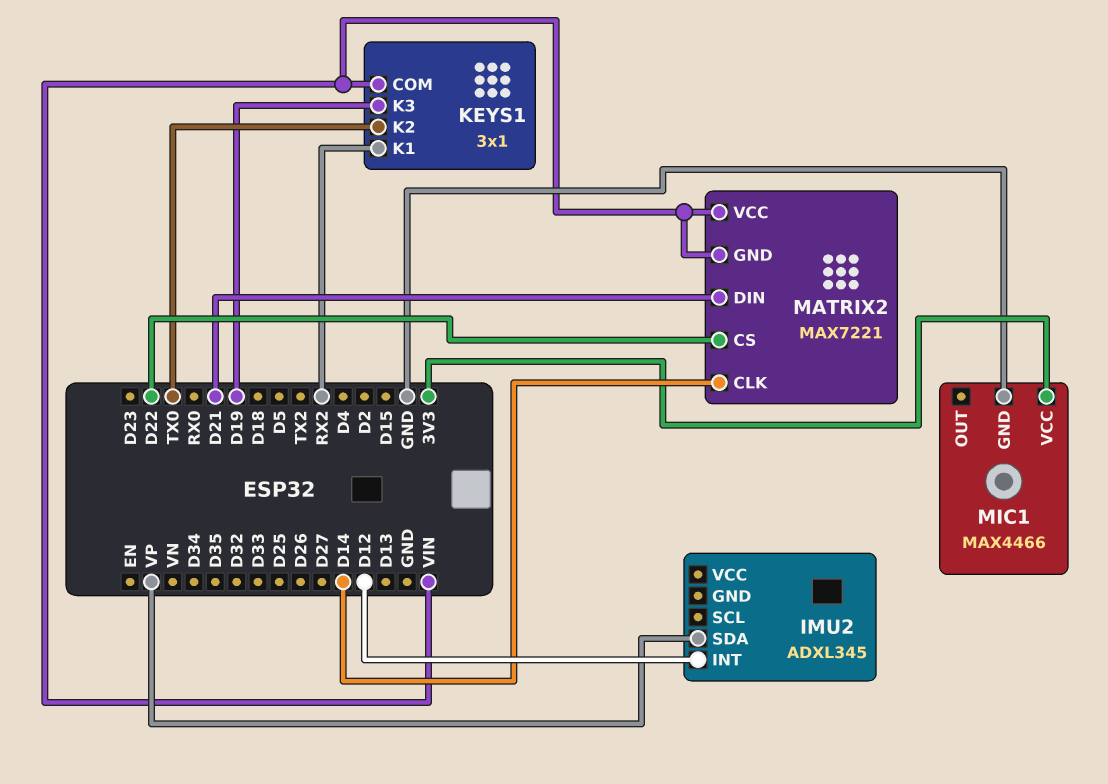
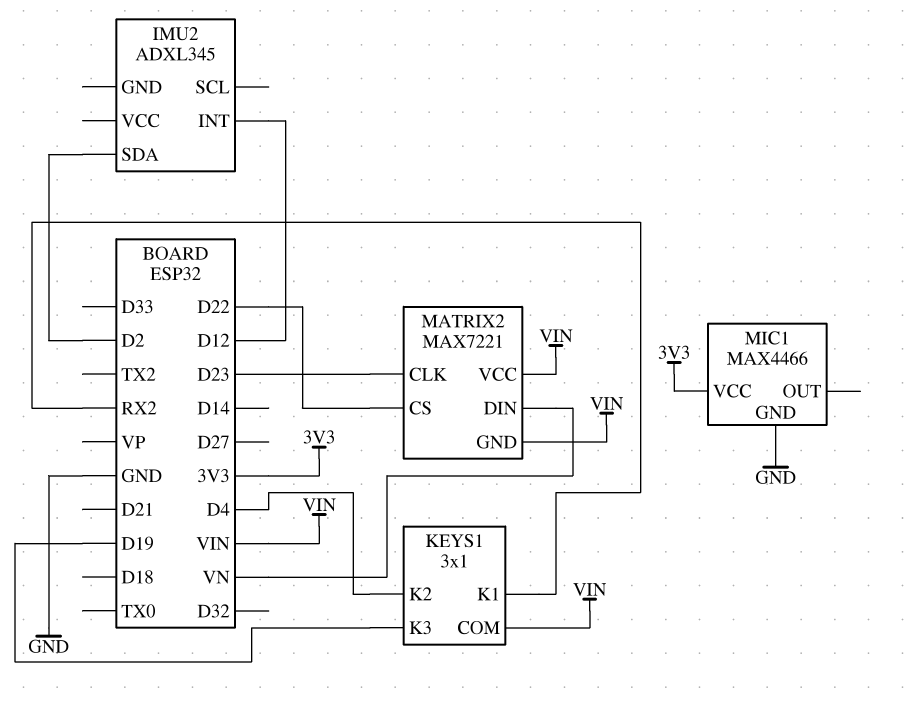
IMU2 pin SDA: VP -> D2
KEYS1 pin K2: TX0 -> D4
MATRIX2 pin CLK: D14 -> D23
MATRIX2 pin DIN: D21 -> VN

